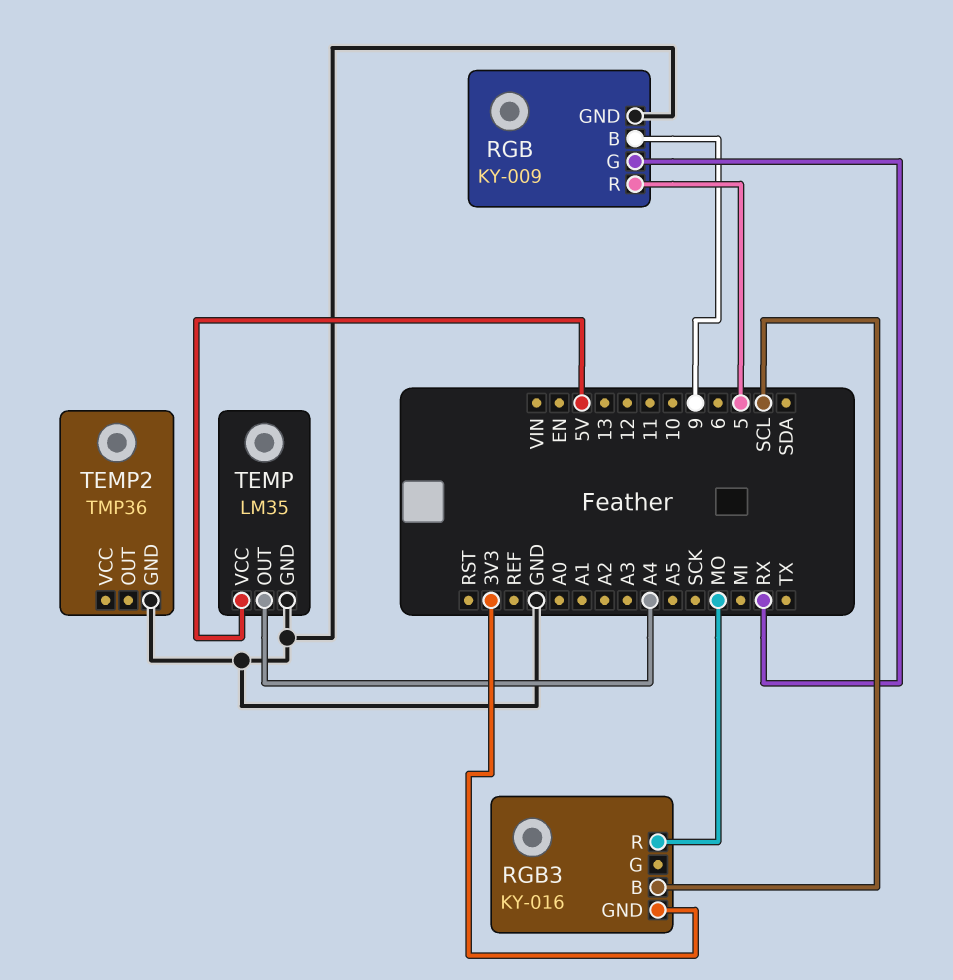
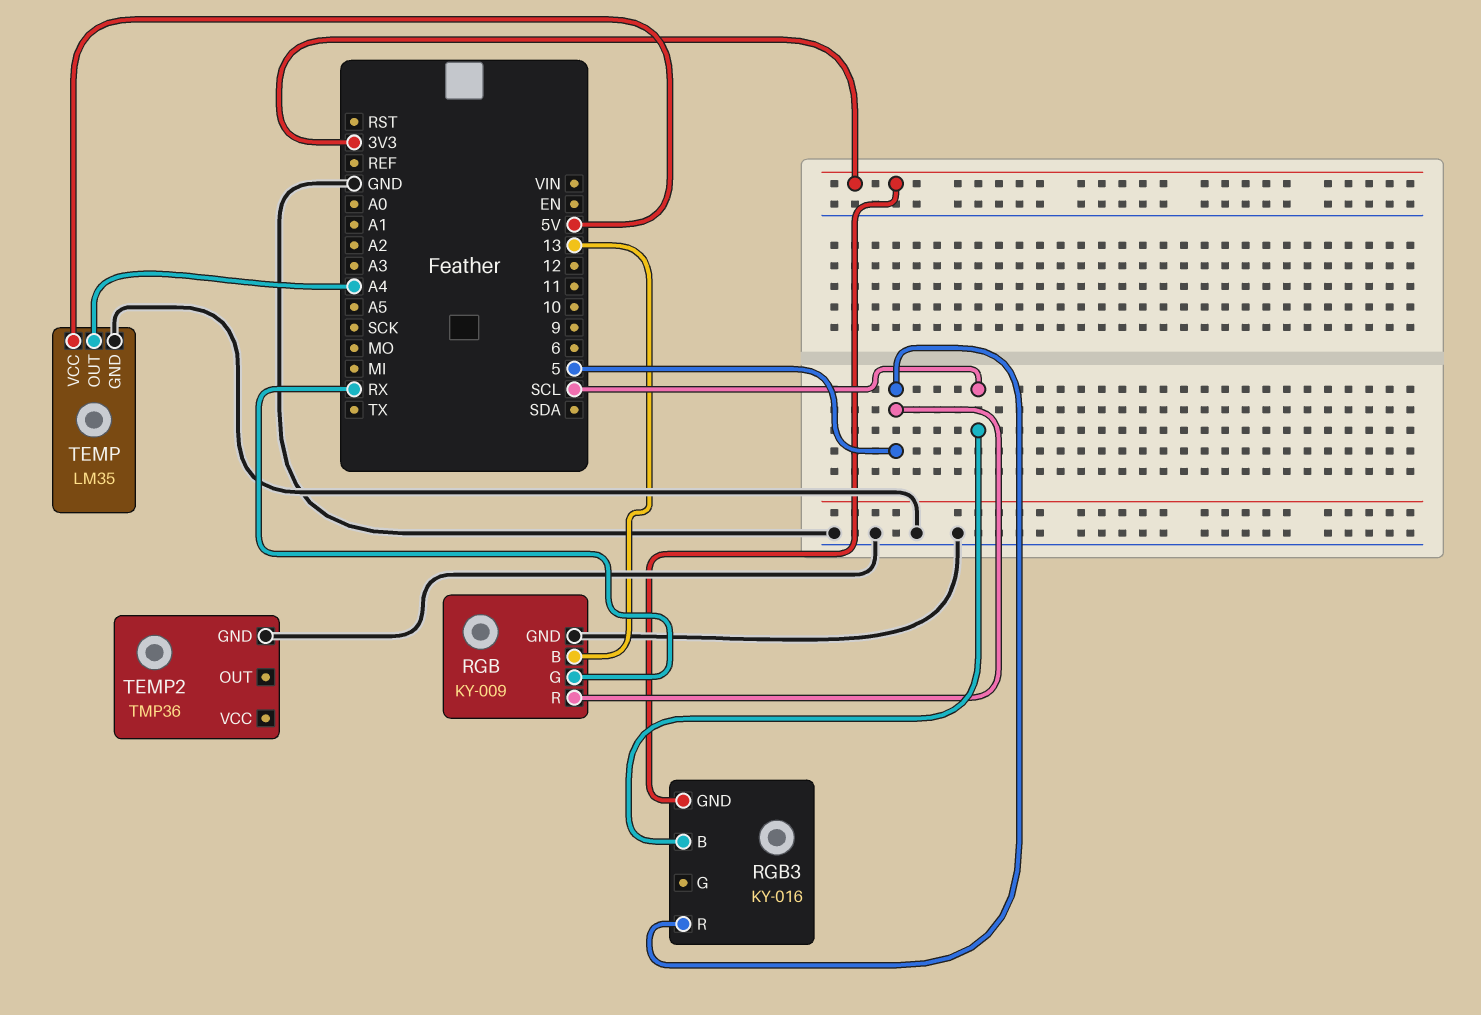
RGB pin B: 9 -> 13
RGB3 pin R: MO -> 5

